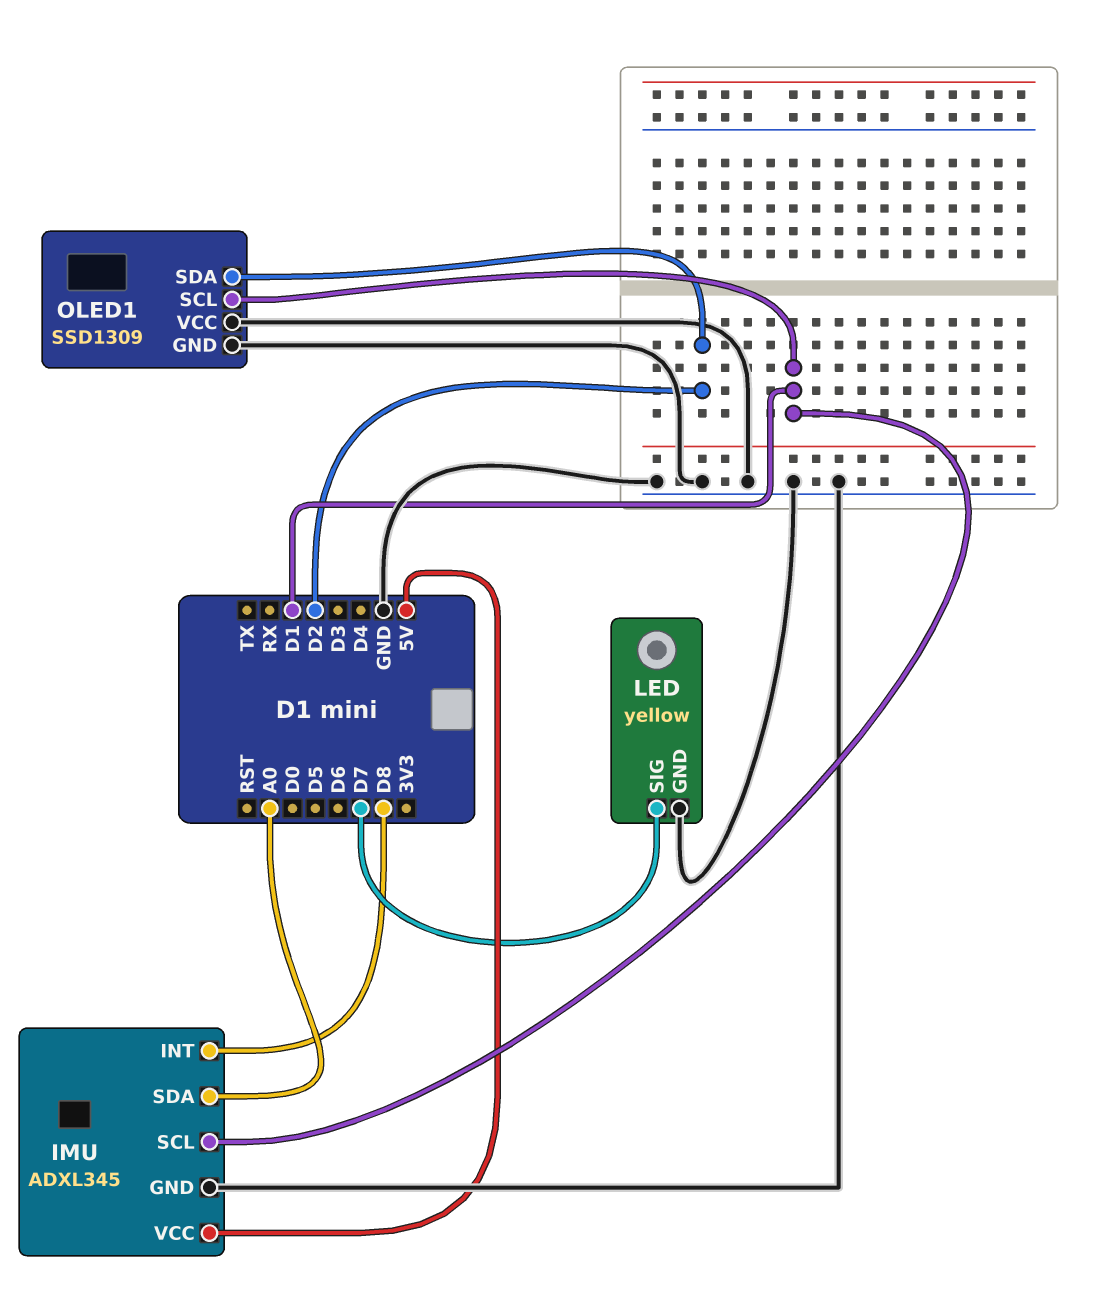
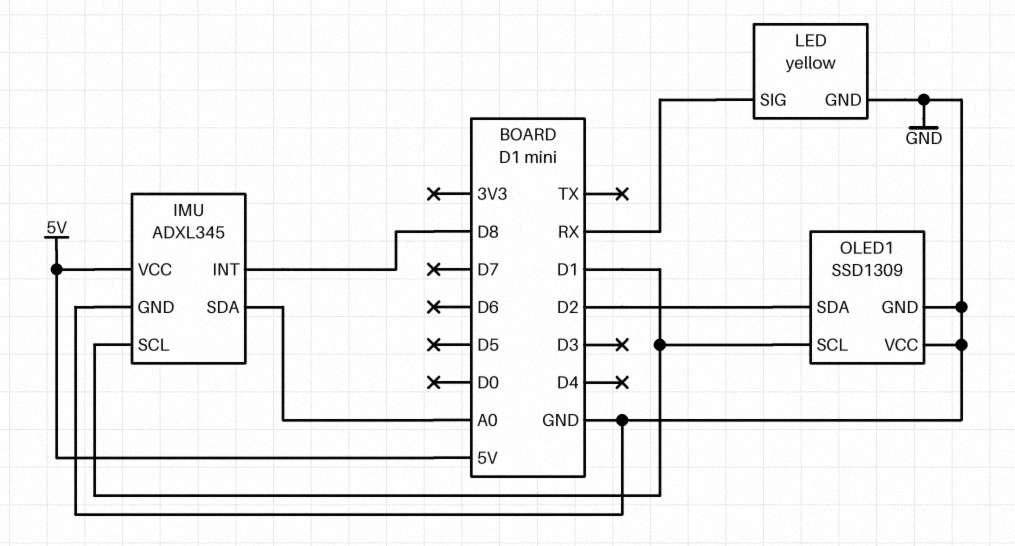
LED pin SIG: D7 -> RX

